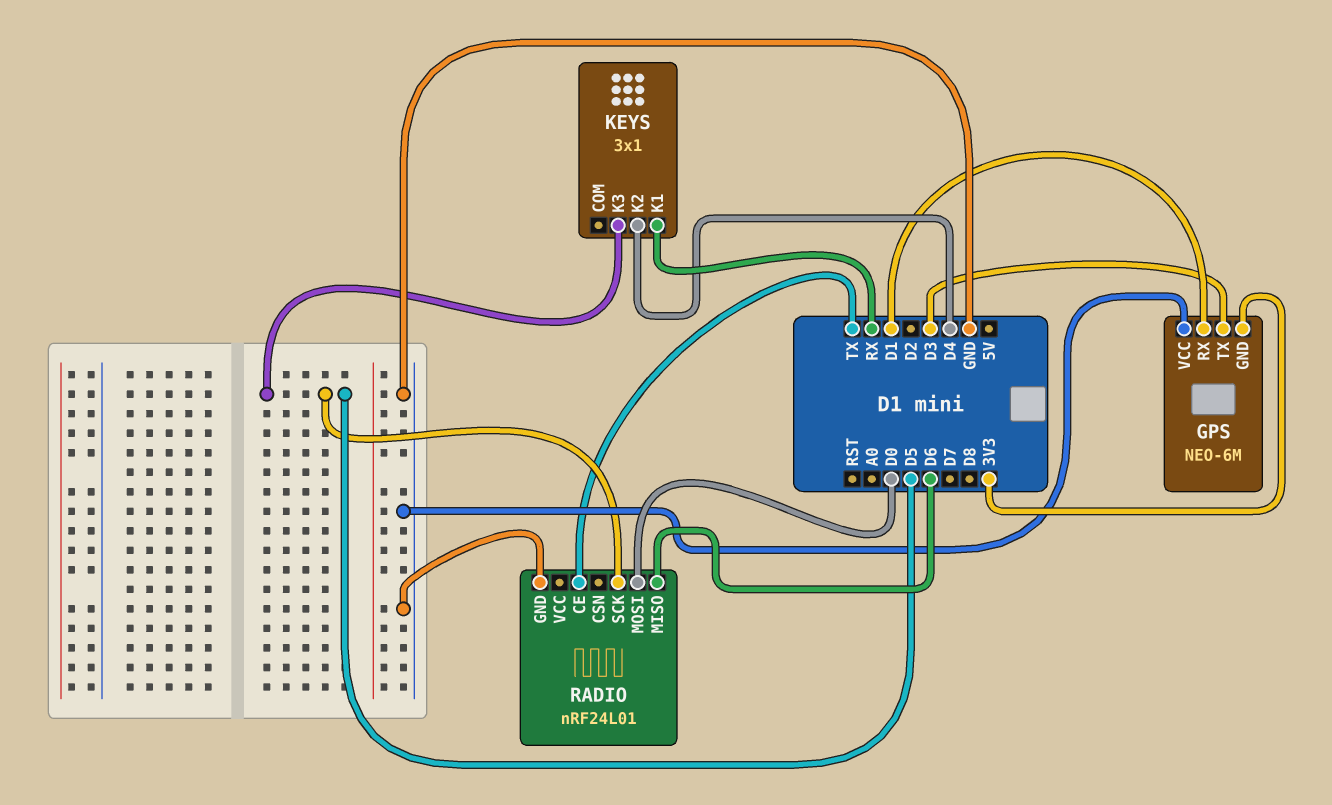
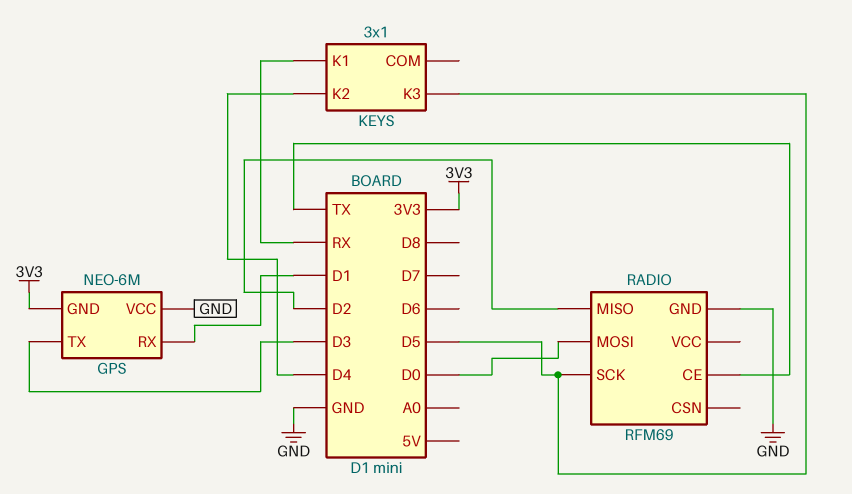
RADIO: nRF24L01 -> RFM69
RADIO pin MISO: D6 -> D2

